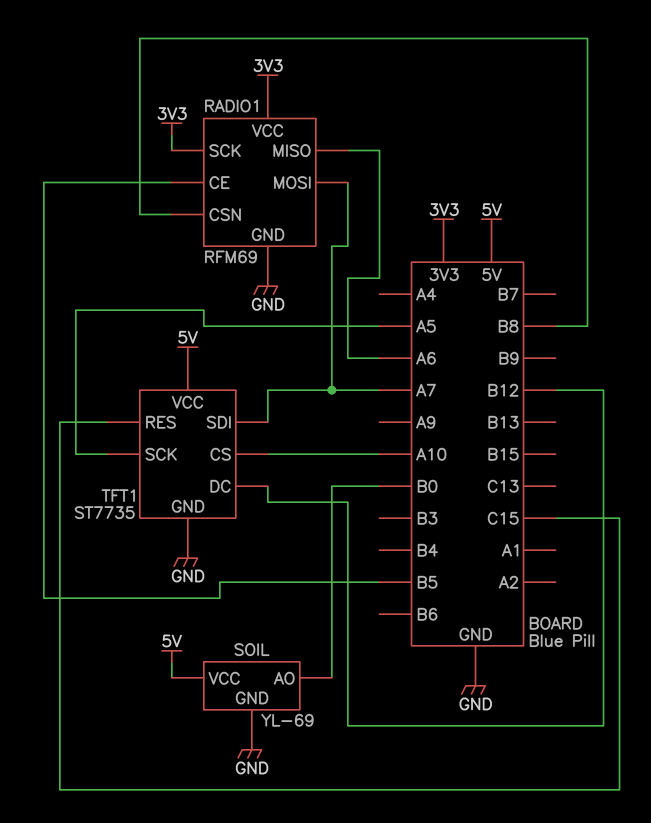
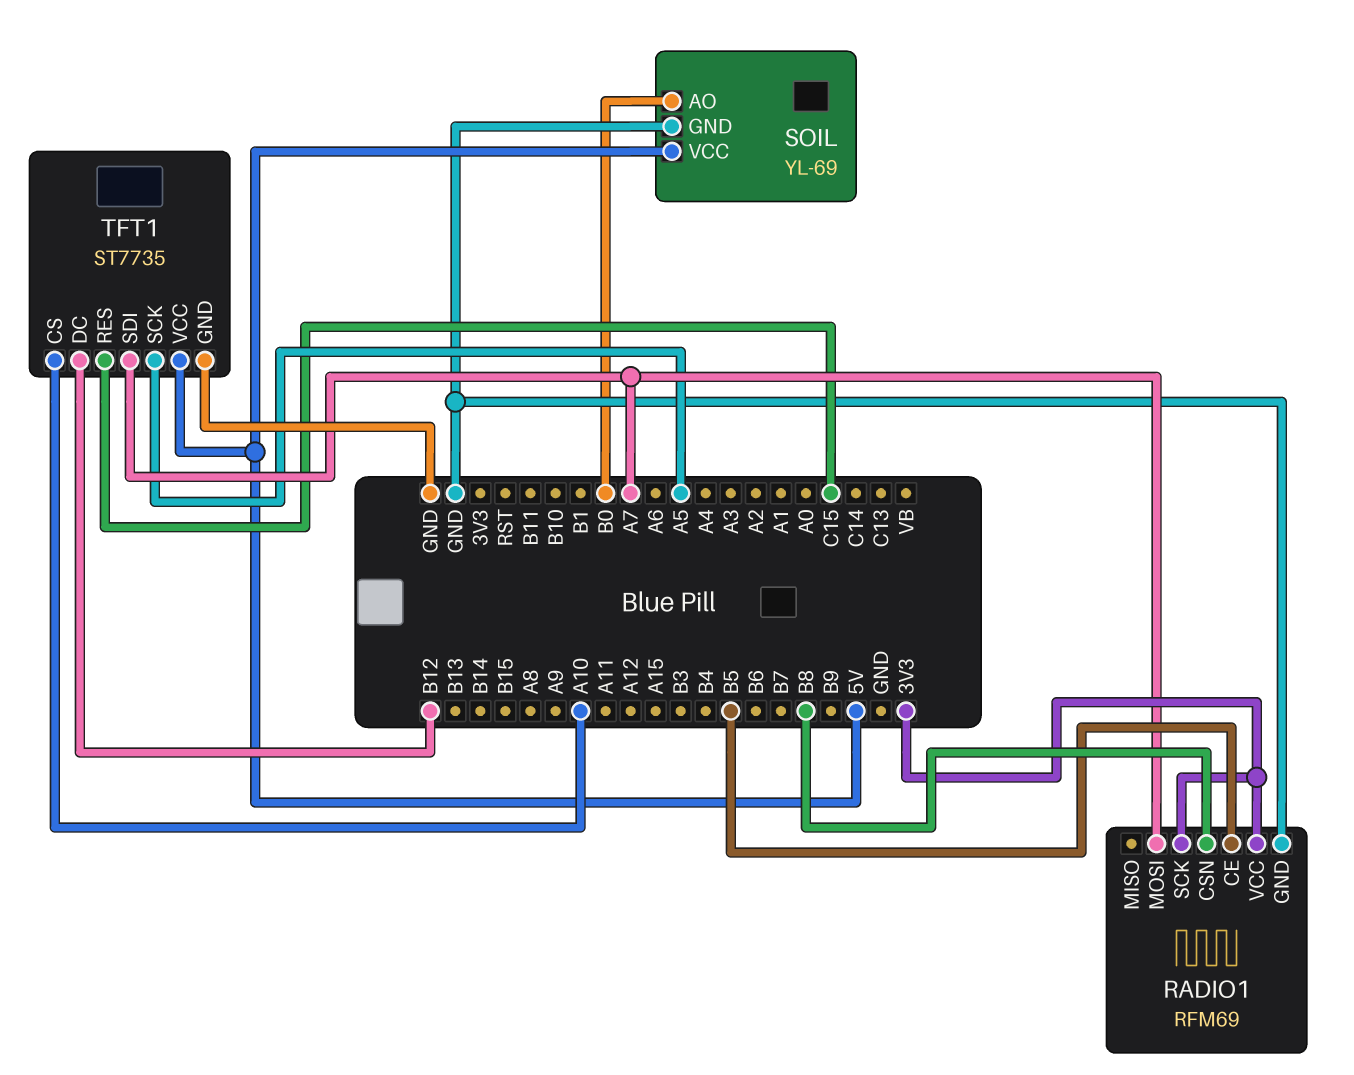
RADIO1 pin MISO: A6 -> none

